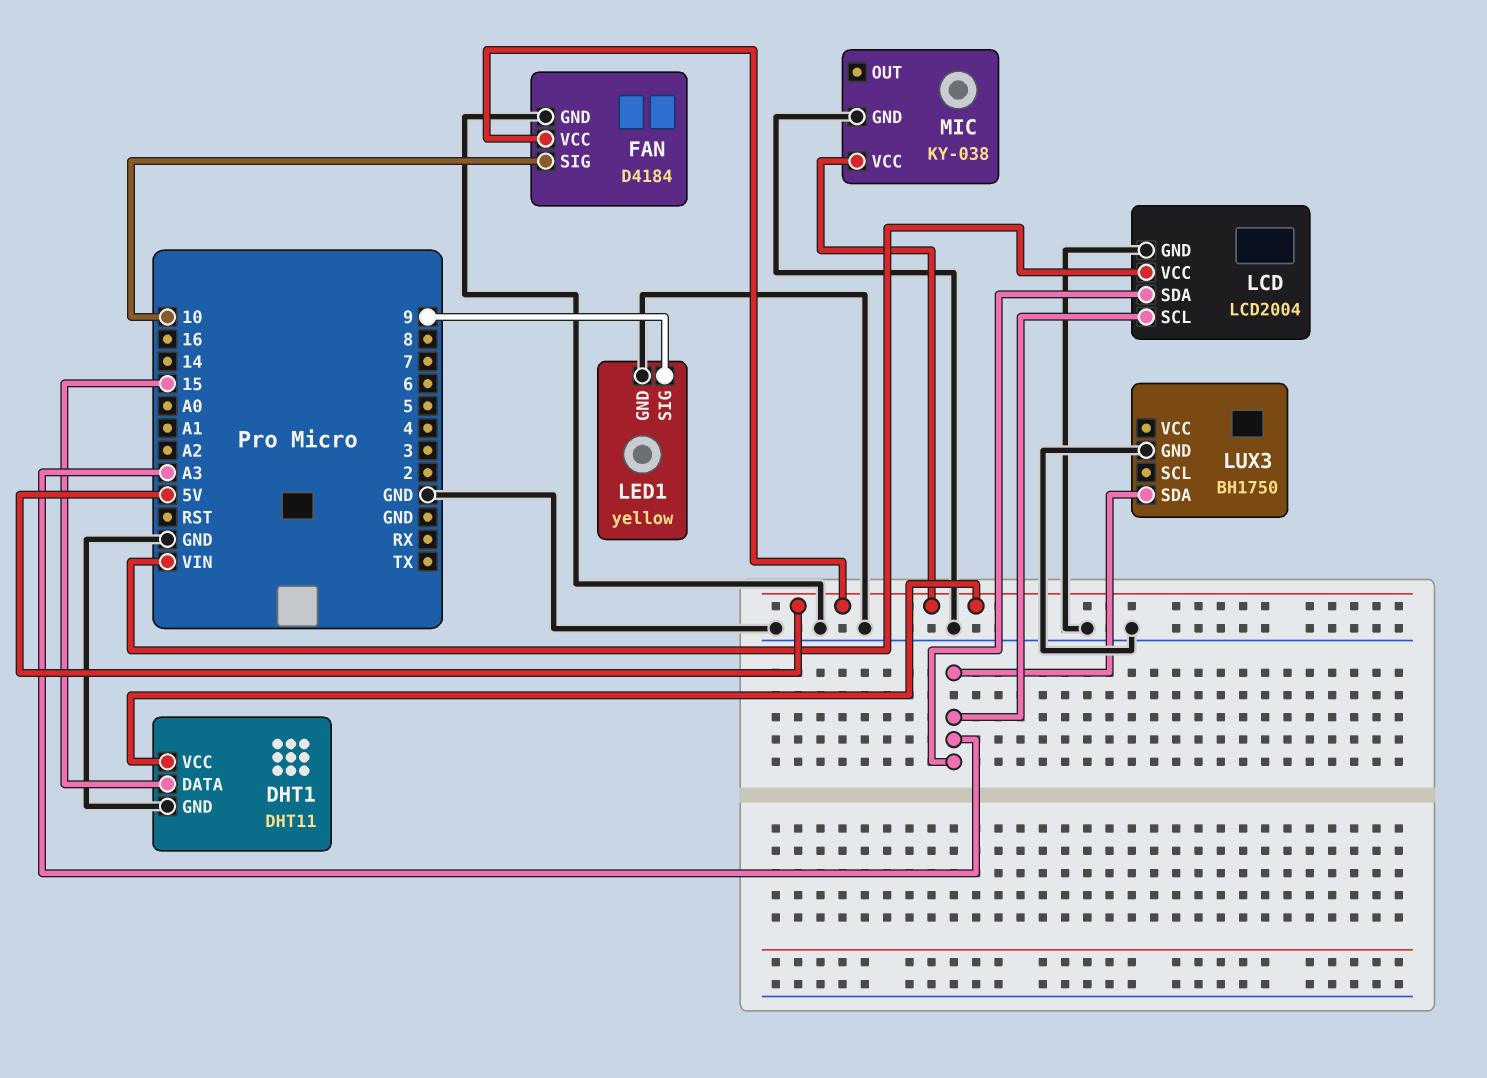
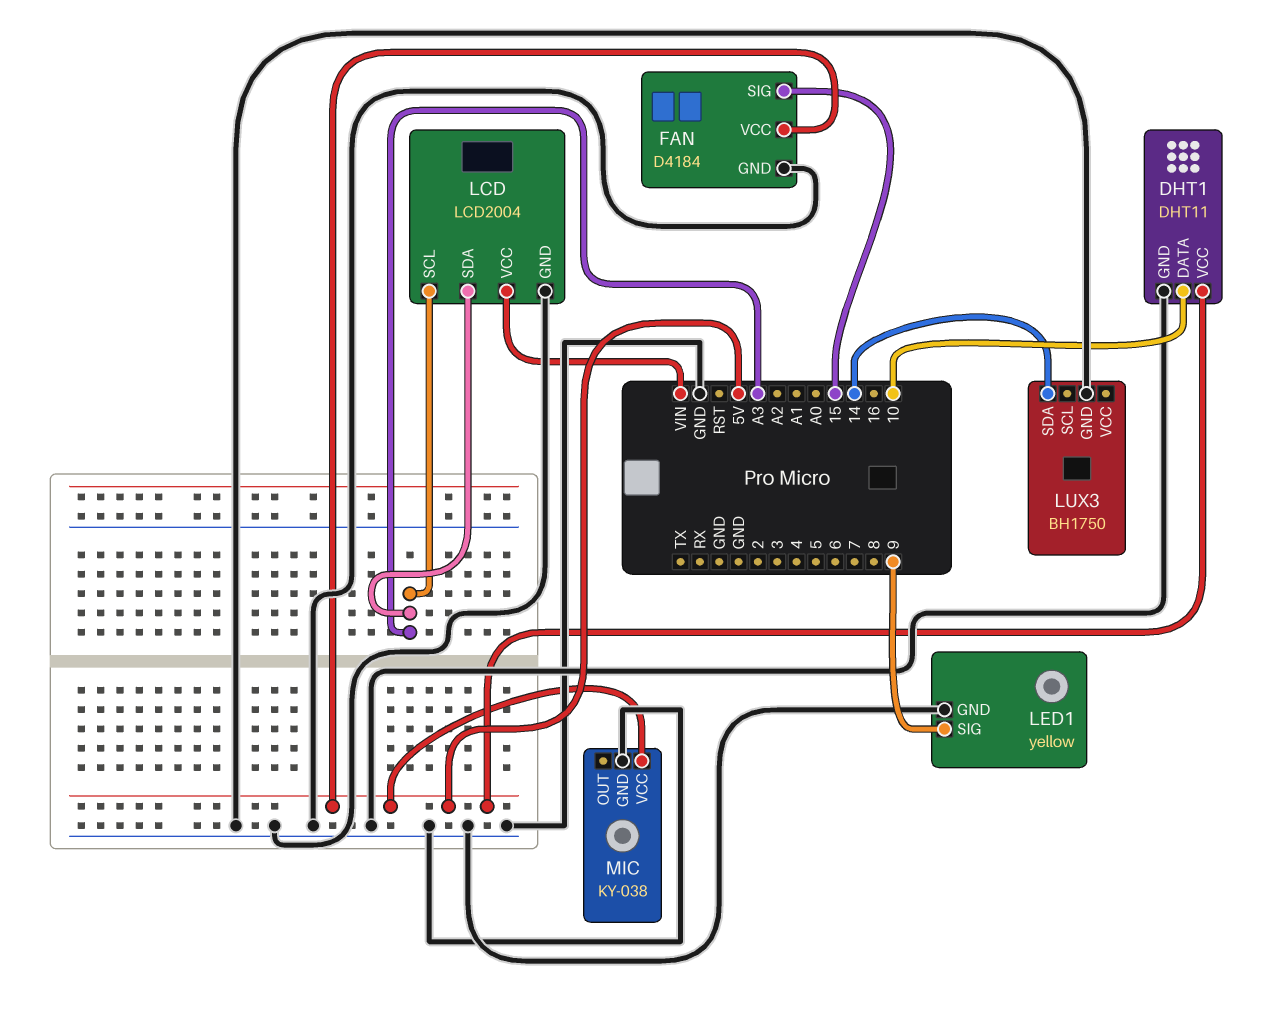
DHT1 pin DATA: 15 -> 10
FAN pin SIG: 10 -> 15
LUX3 pin SDA: A3 -> 14

